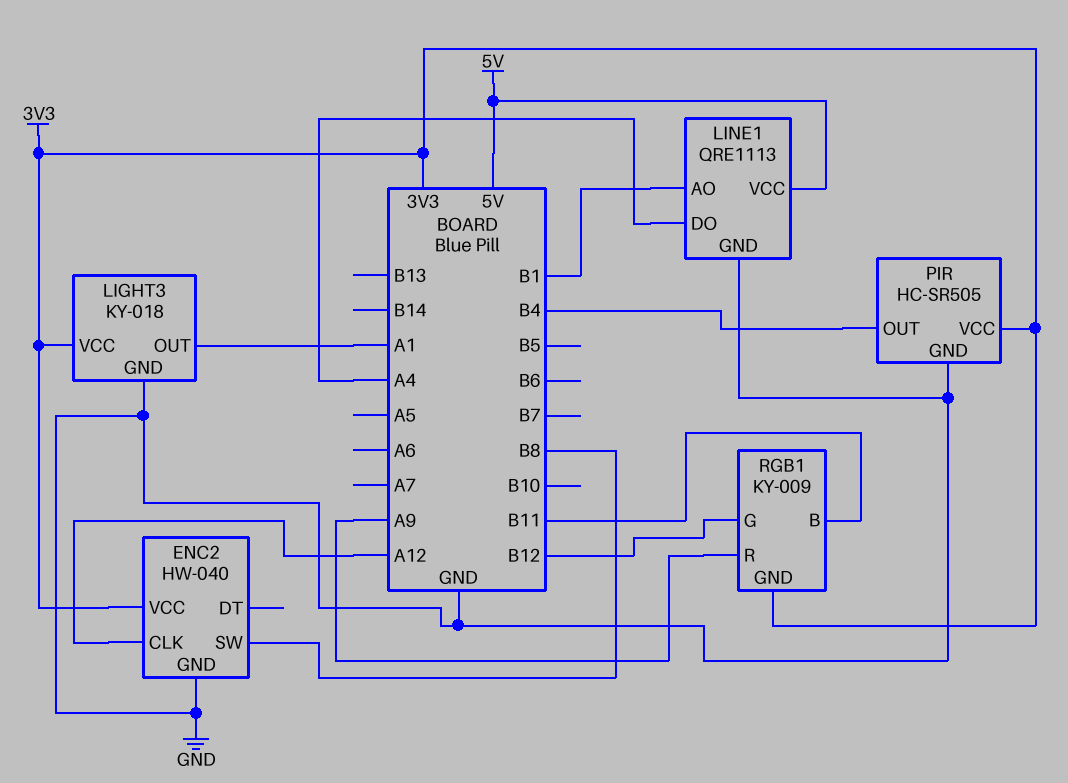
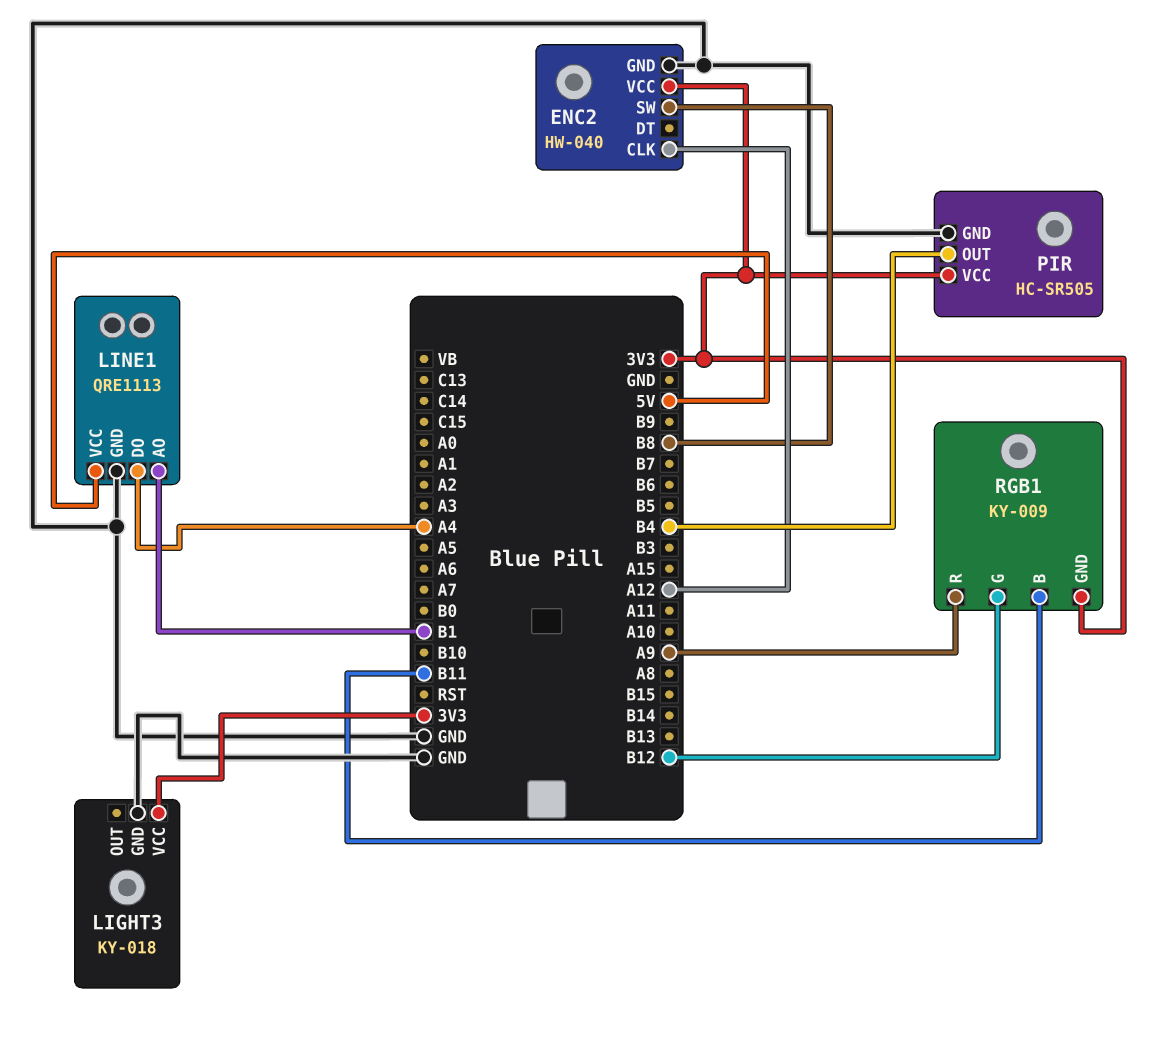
LIGHT3 pin OUT: A1 -> none

